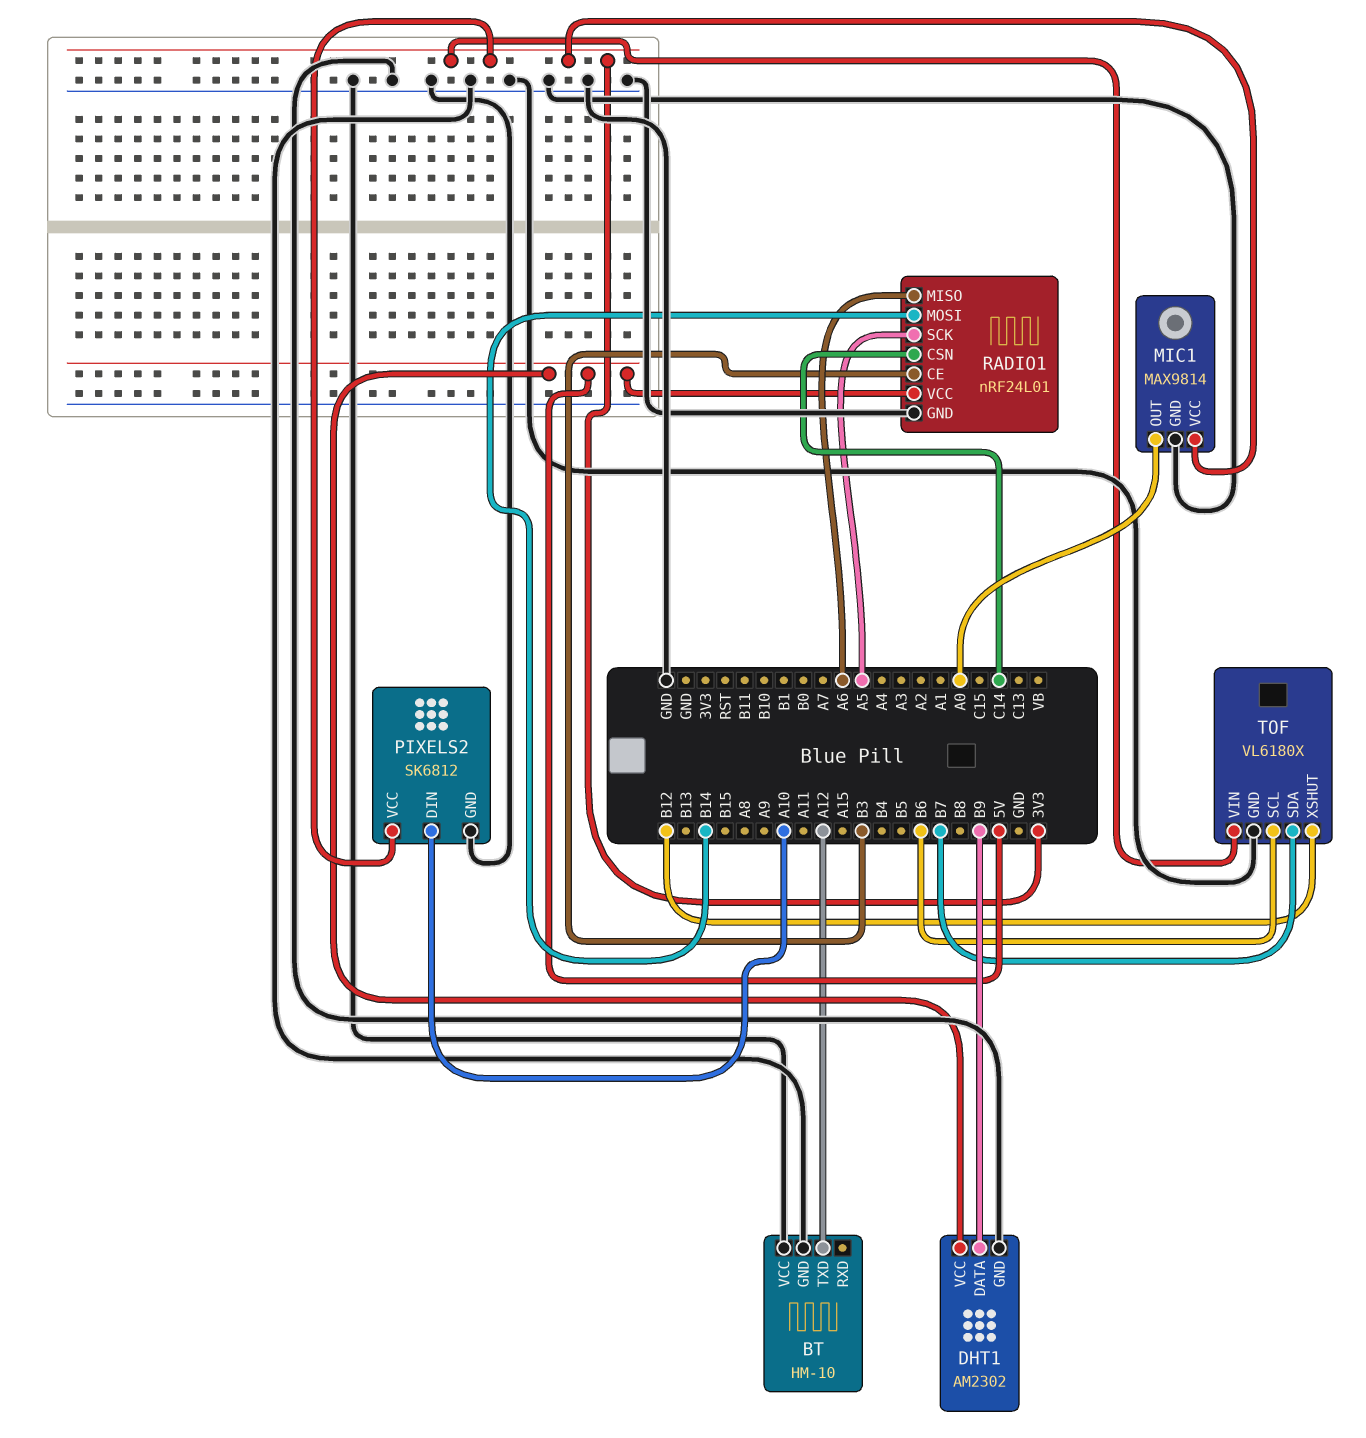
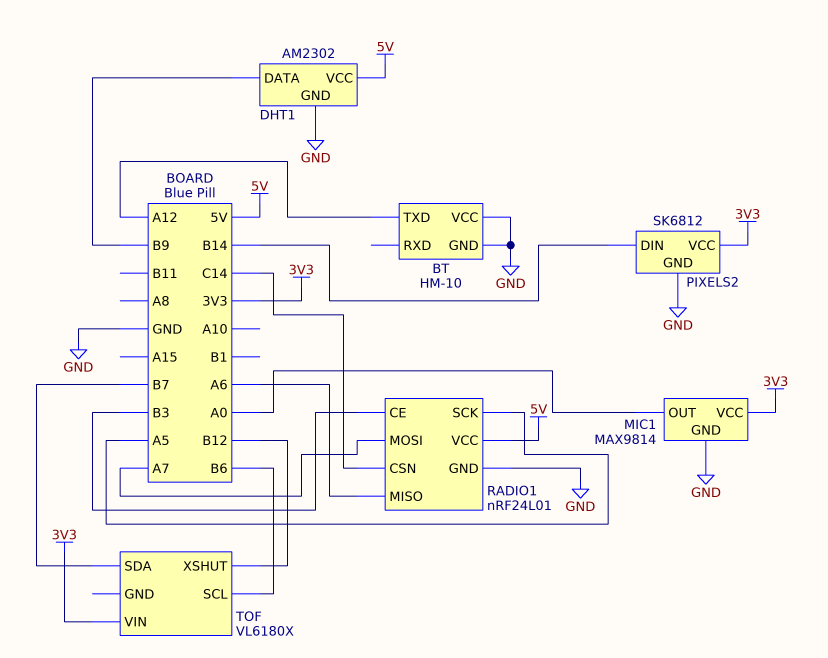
PIXELS2 pin DIN: A10 -> B14
RADIO1 pin MOSI: B14 -> A7
TOF pin GND: GND -> none

